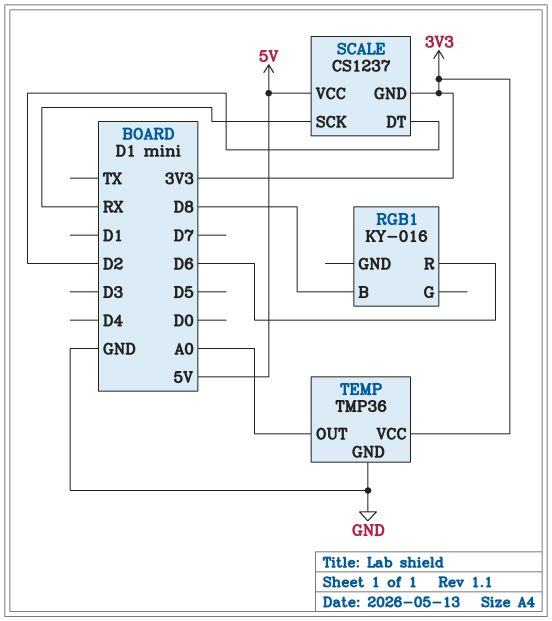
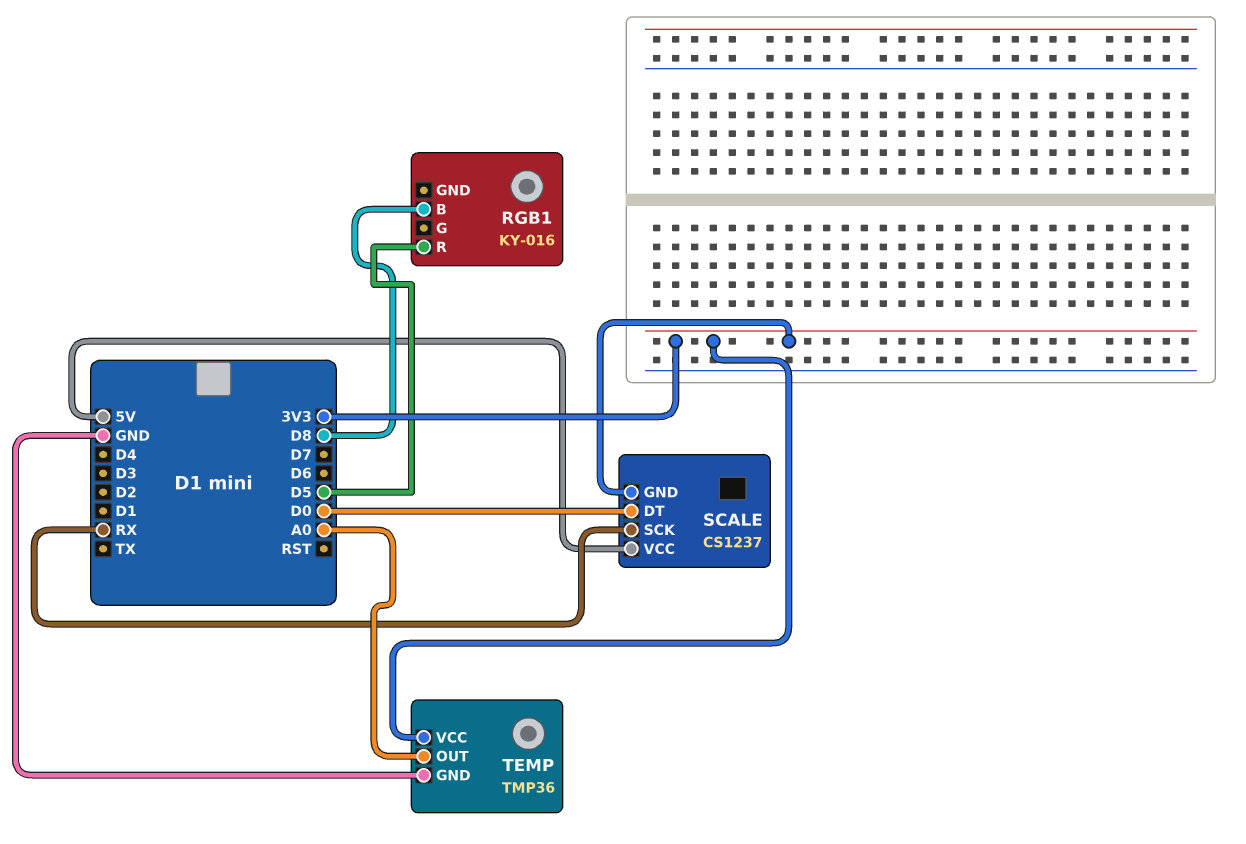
RGB1 pin R: D6 -> D5
SCALE pin DT: D2 -> D0

